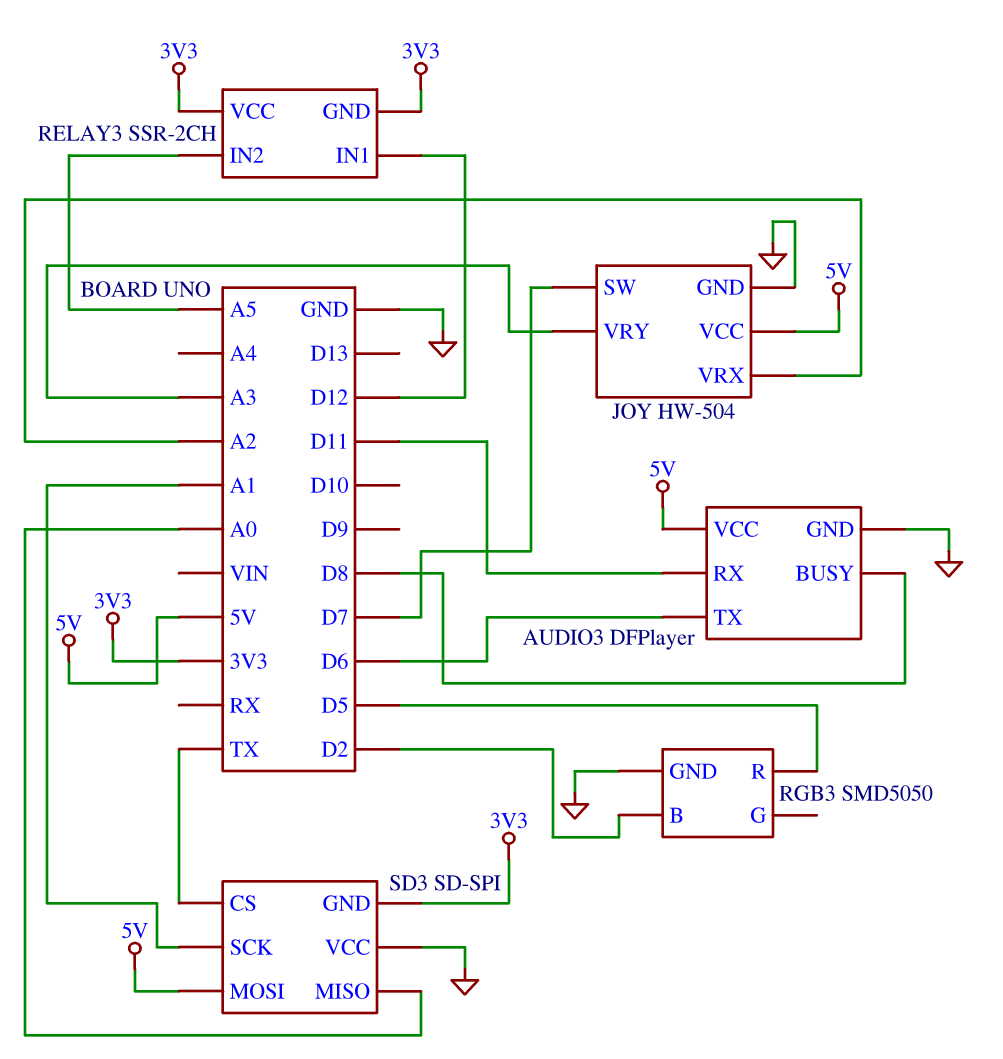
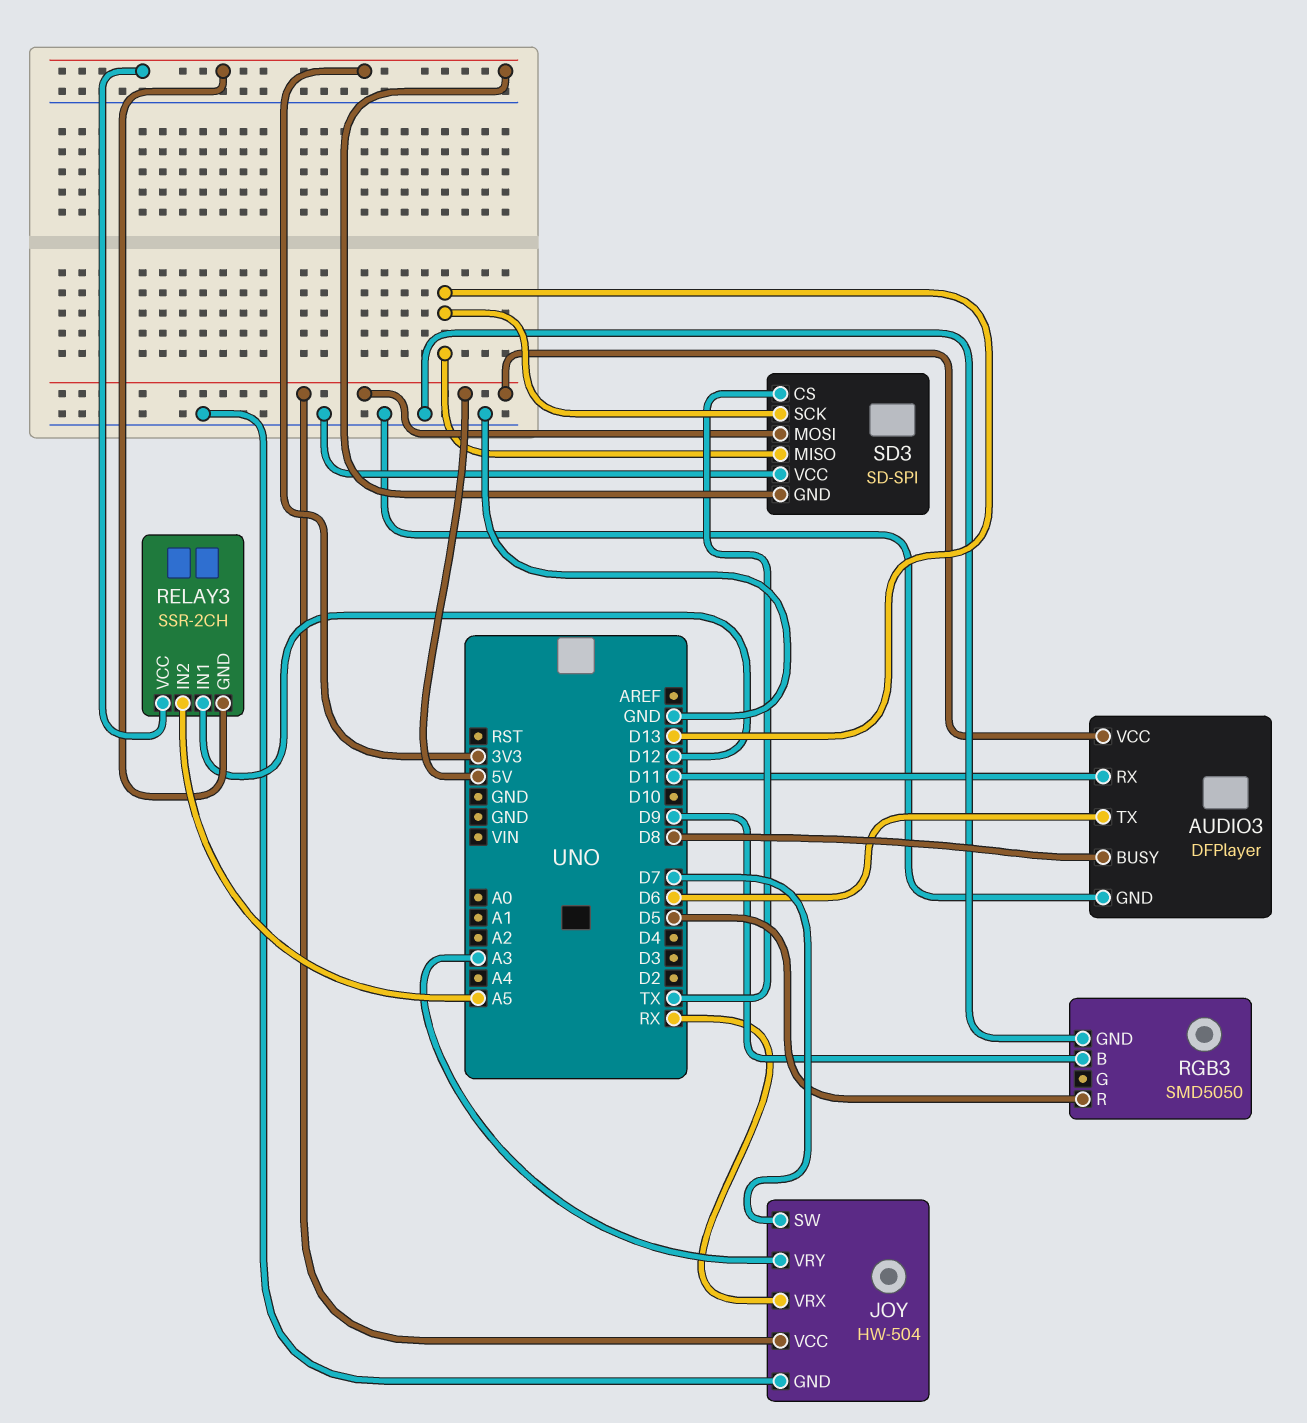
JOY pin VRX: A2 -> RX
RGB3 pin B: D2 -> D9
SD3 pin MISO: A0 -> D13
SD3 pin SCK: A1 -> D13

